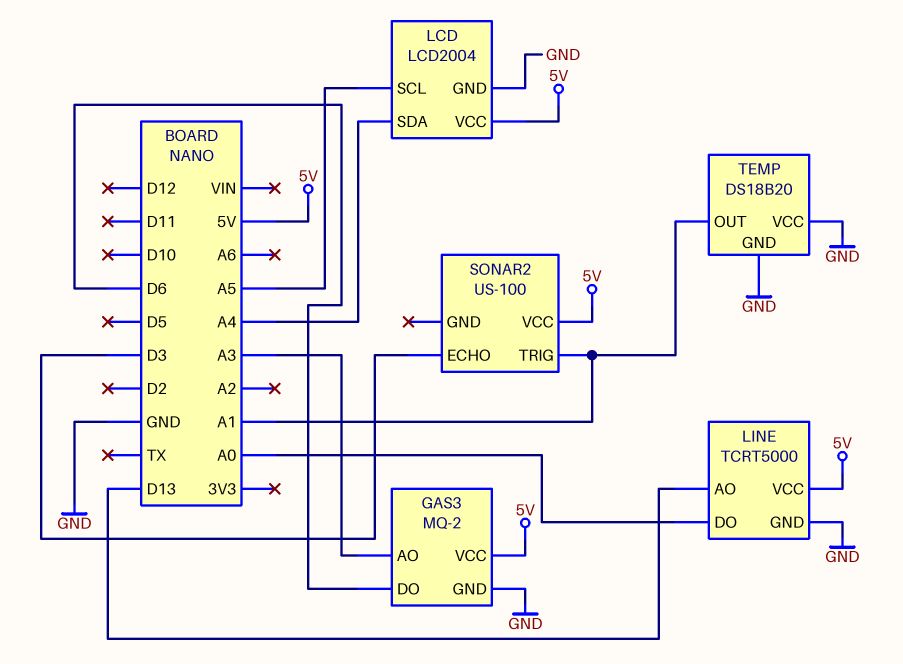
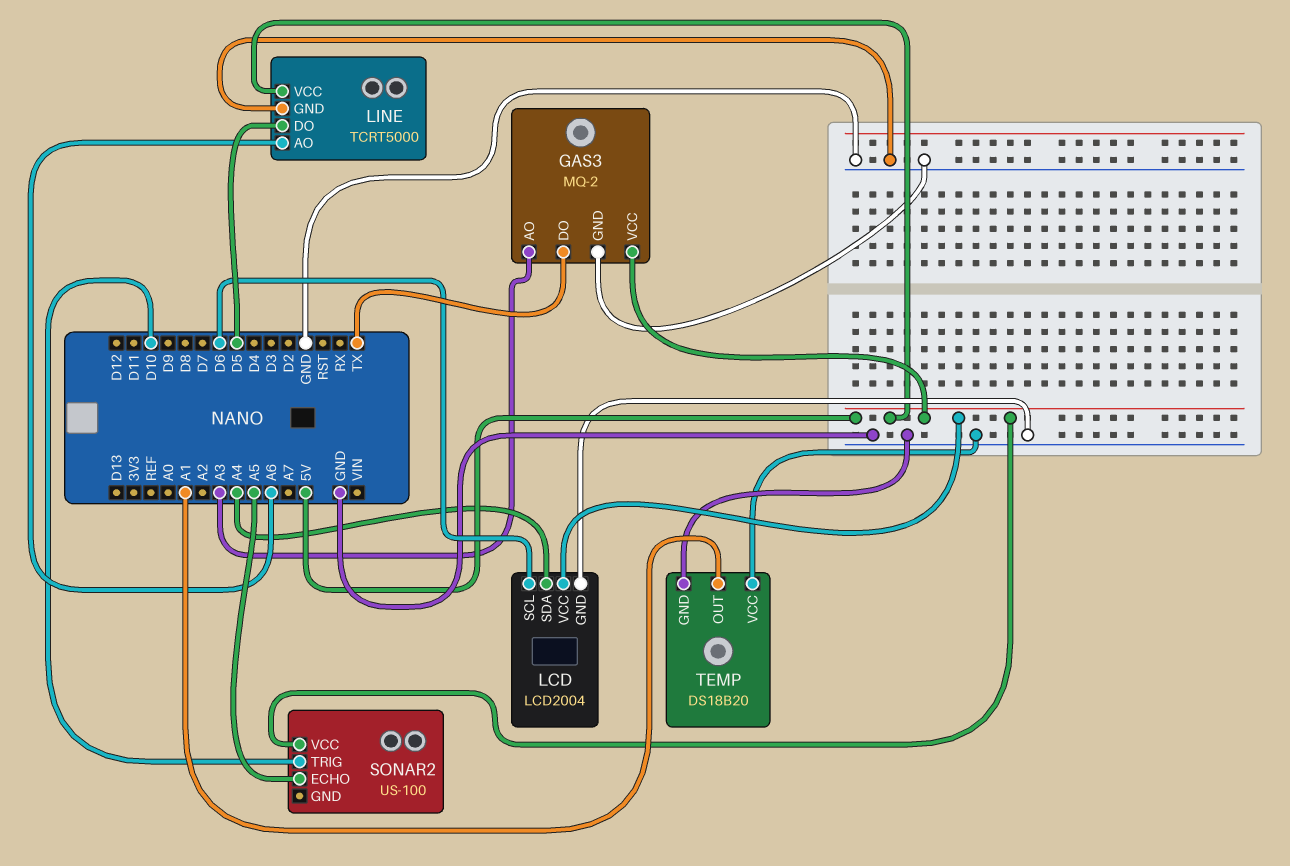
GAS3 pin DO: D6 -> TX
LCD pin SCL: A5 -> D6
LINE pin AO: D13 -> A6
LINE pin DO: A0 -> D5
SONAR2 pin ECHO: D3 -> A5
SONAR2 pin TRIG: A1 -> D10

